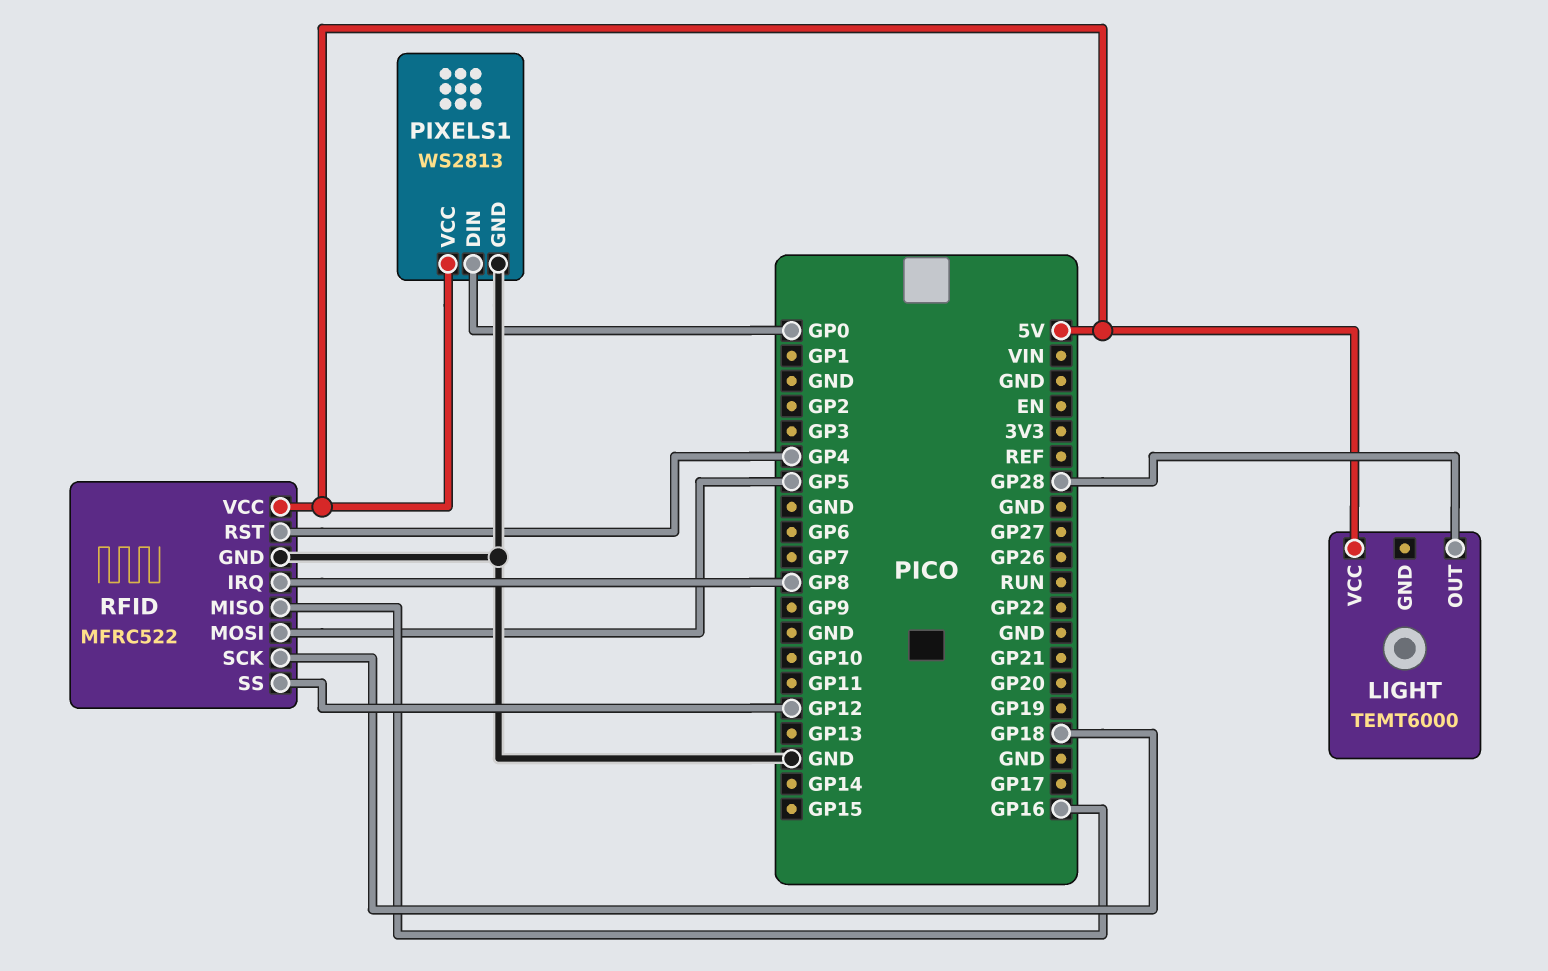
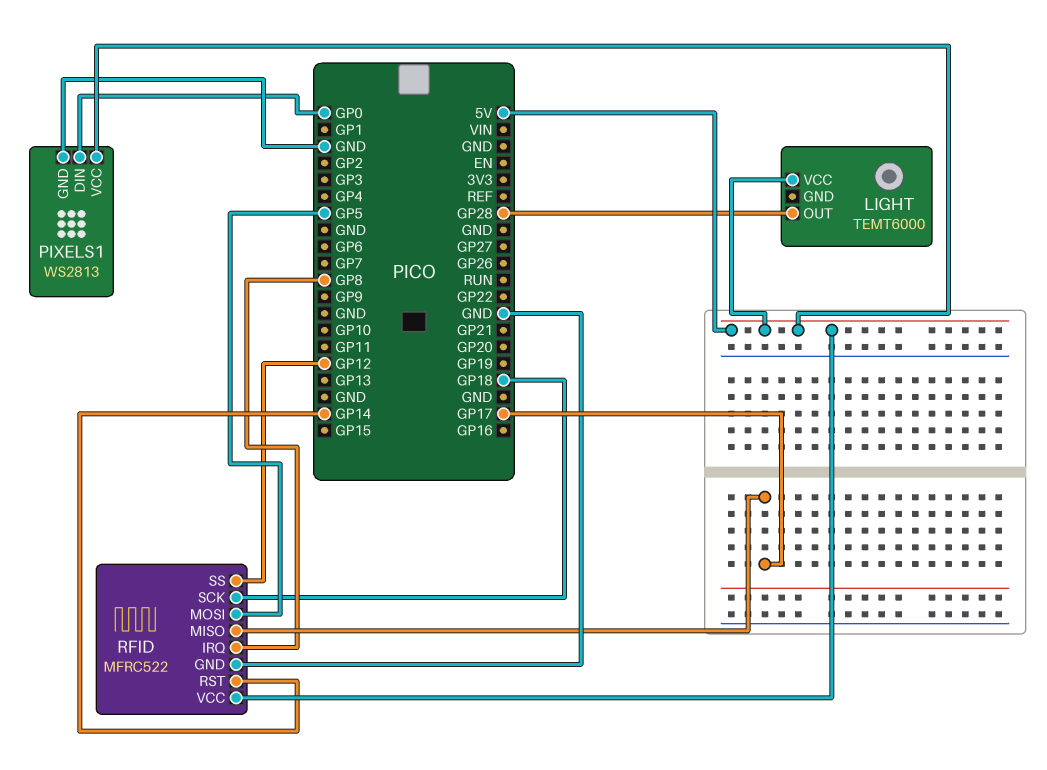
RFID pin MISO: GP16 -> GP17
RFID pin RST: GP4 -> GP14

